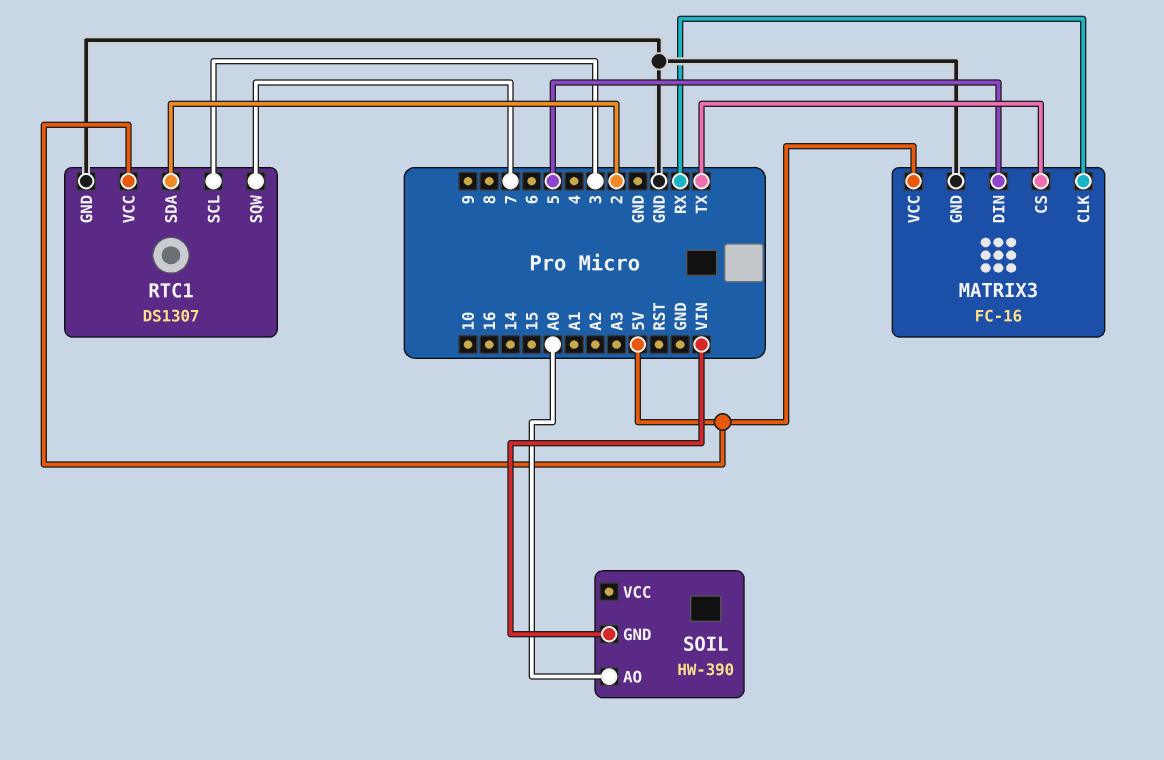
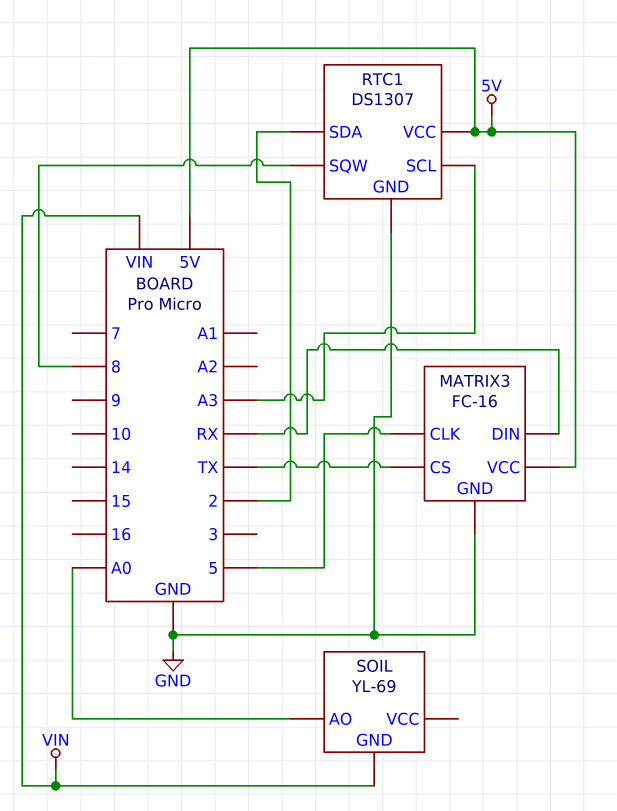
MATRIX3 pin CLK: RX -> 5
MATRIX3 pin DIN: 5 -> RX
RTC1 pin SCL: 3 -> A3
RTC1 pin SQW: 7 -> 8
SOIL: HW-390 -> YL-69

